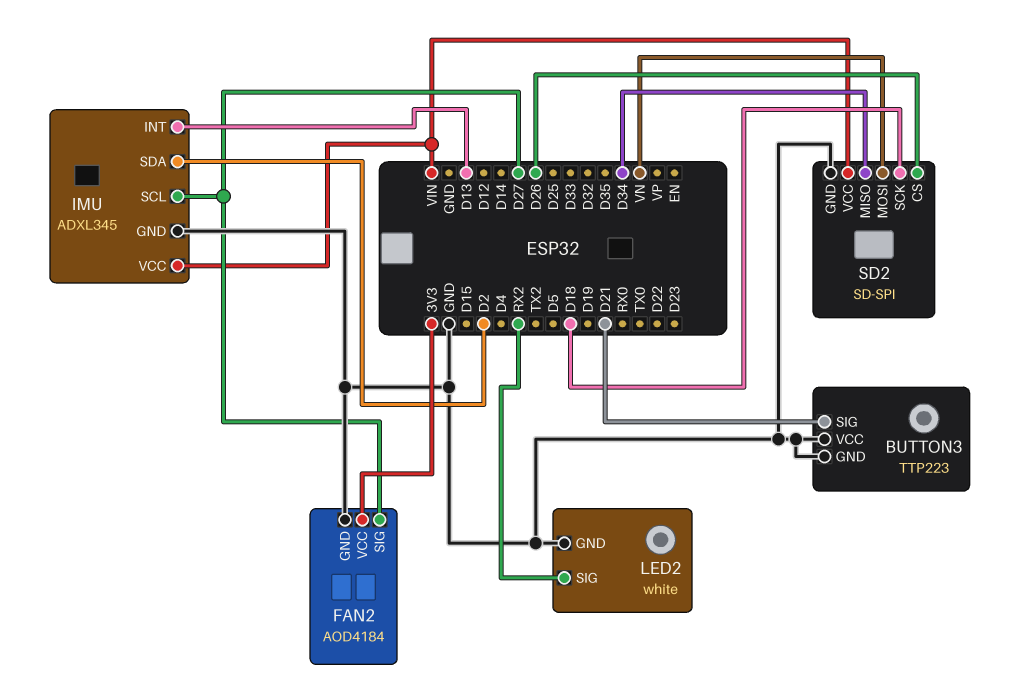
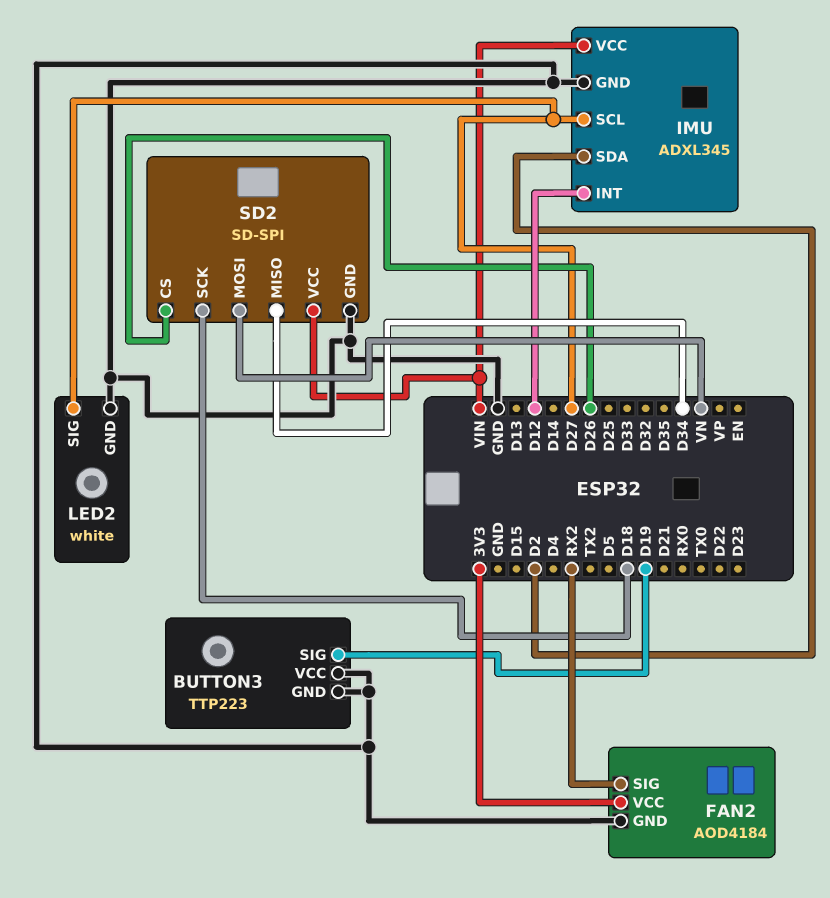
BUTTON3 pin SIG: D21 -> D19
FAN2 pin SIG: D27 -> RX2
IMU pin INT: D13 -> D12
LED2 pin SIG: RX2 -> D27

